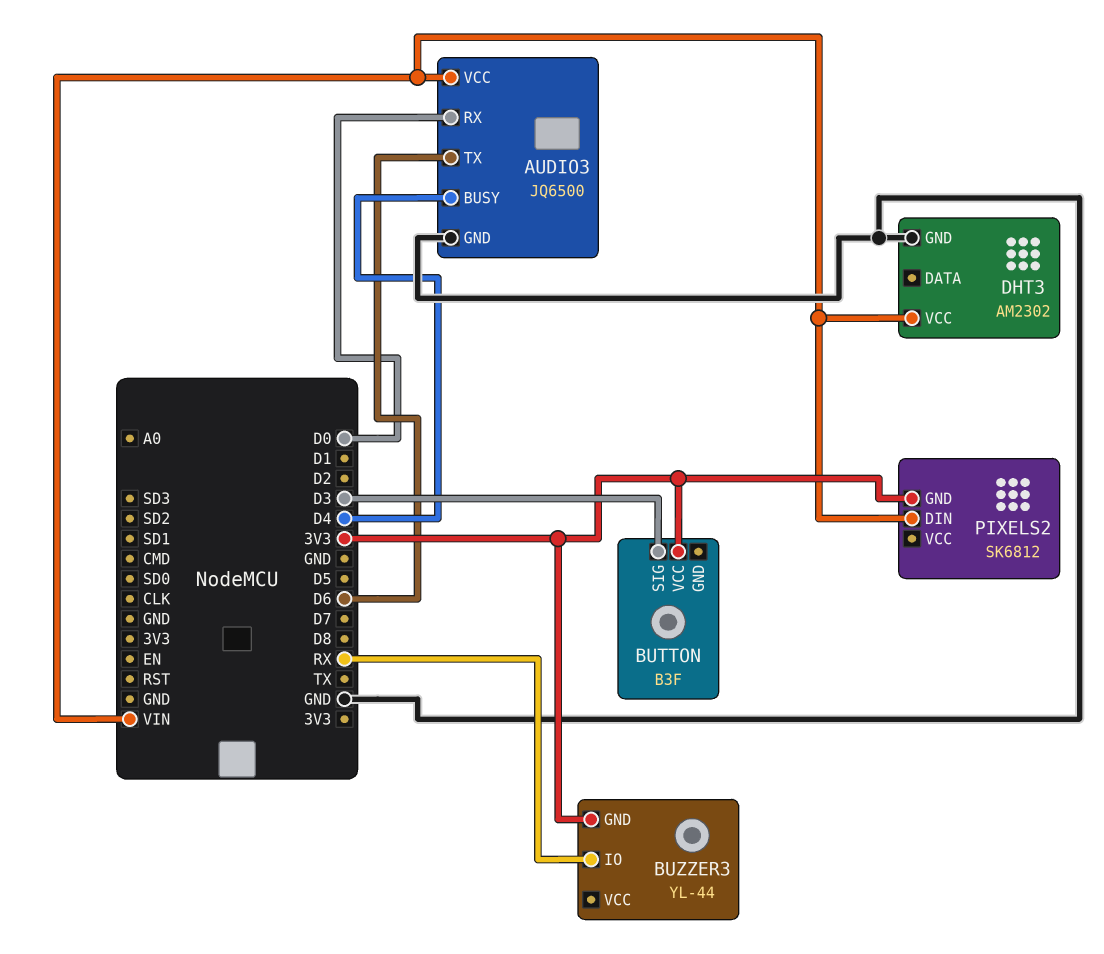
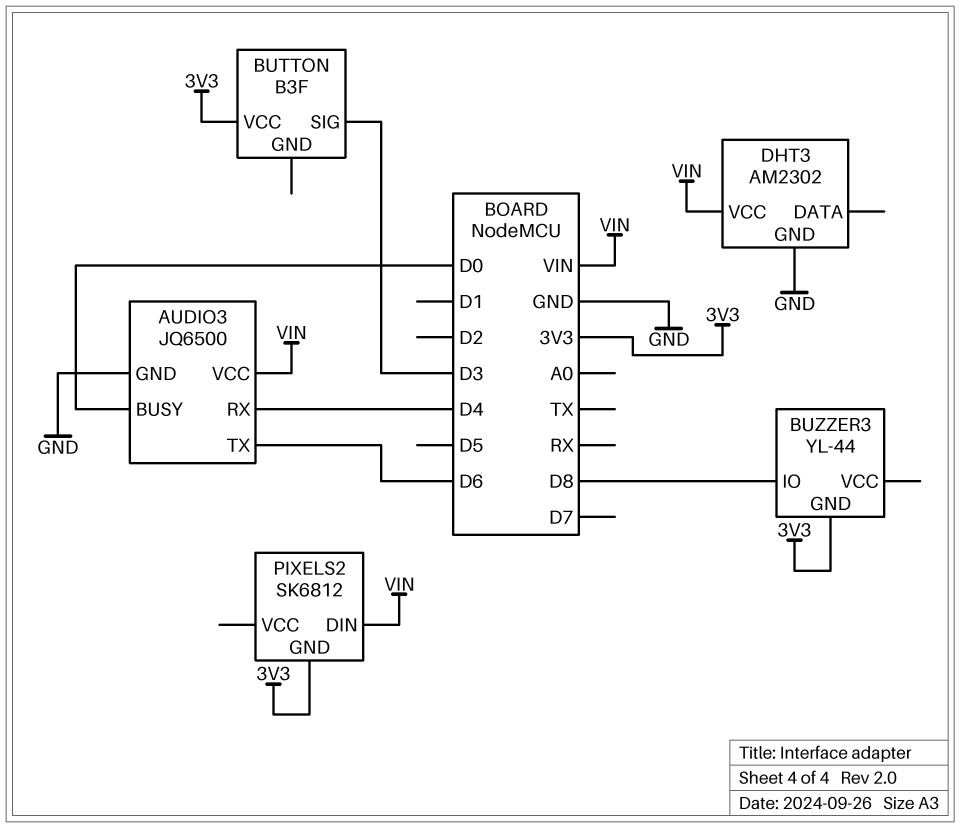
AUDIO3 pin BUSY: D4 -> D0
AUDIO3 pin RX: D0 -> D4
BUZZER3 pin IO: RX -> D8

